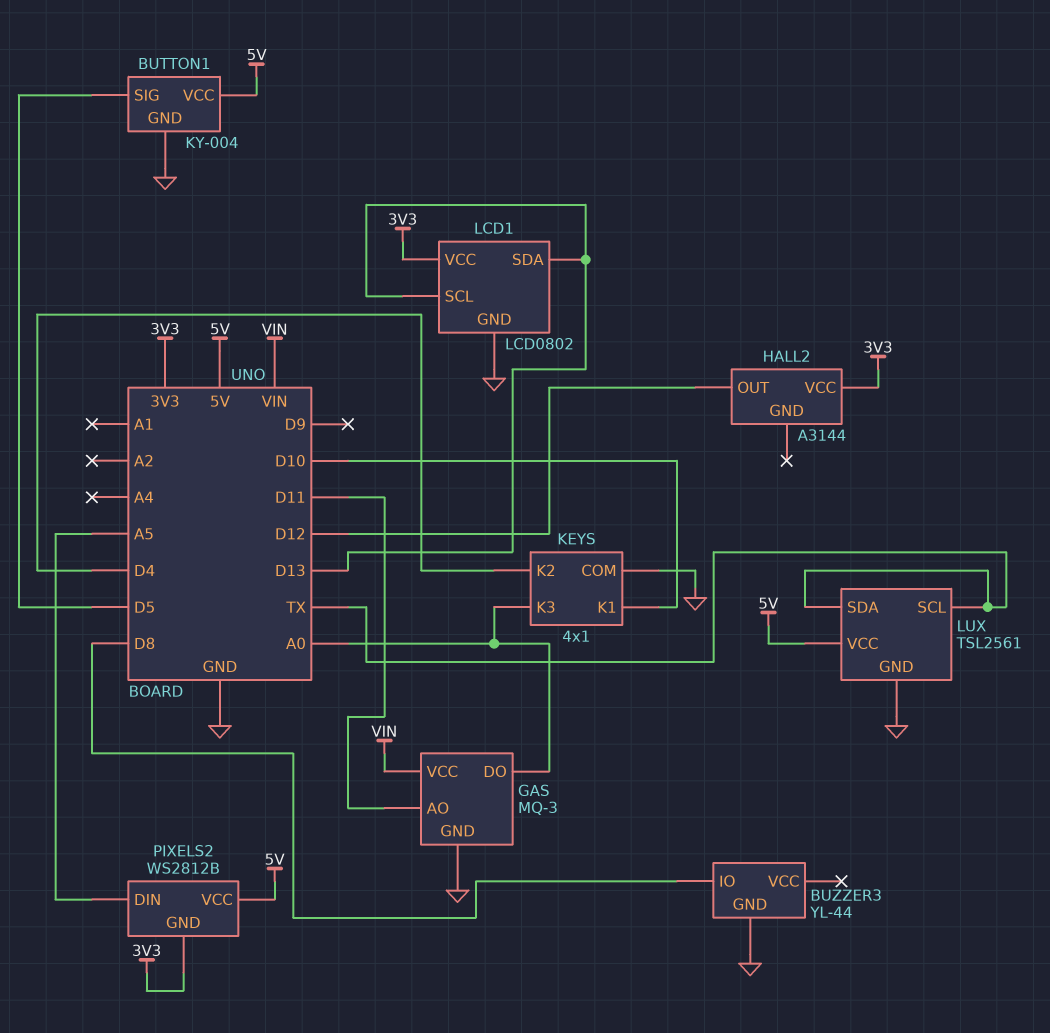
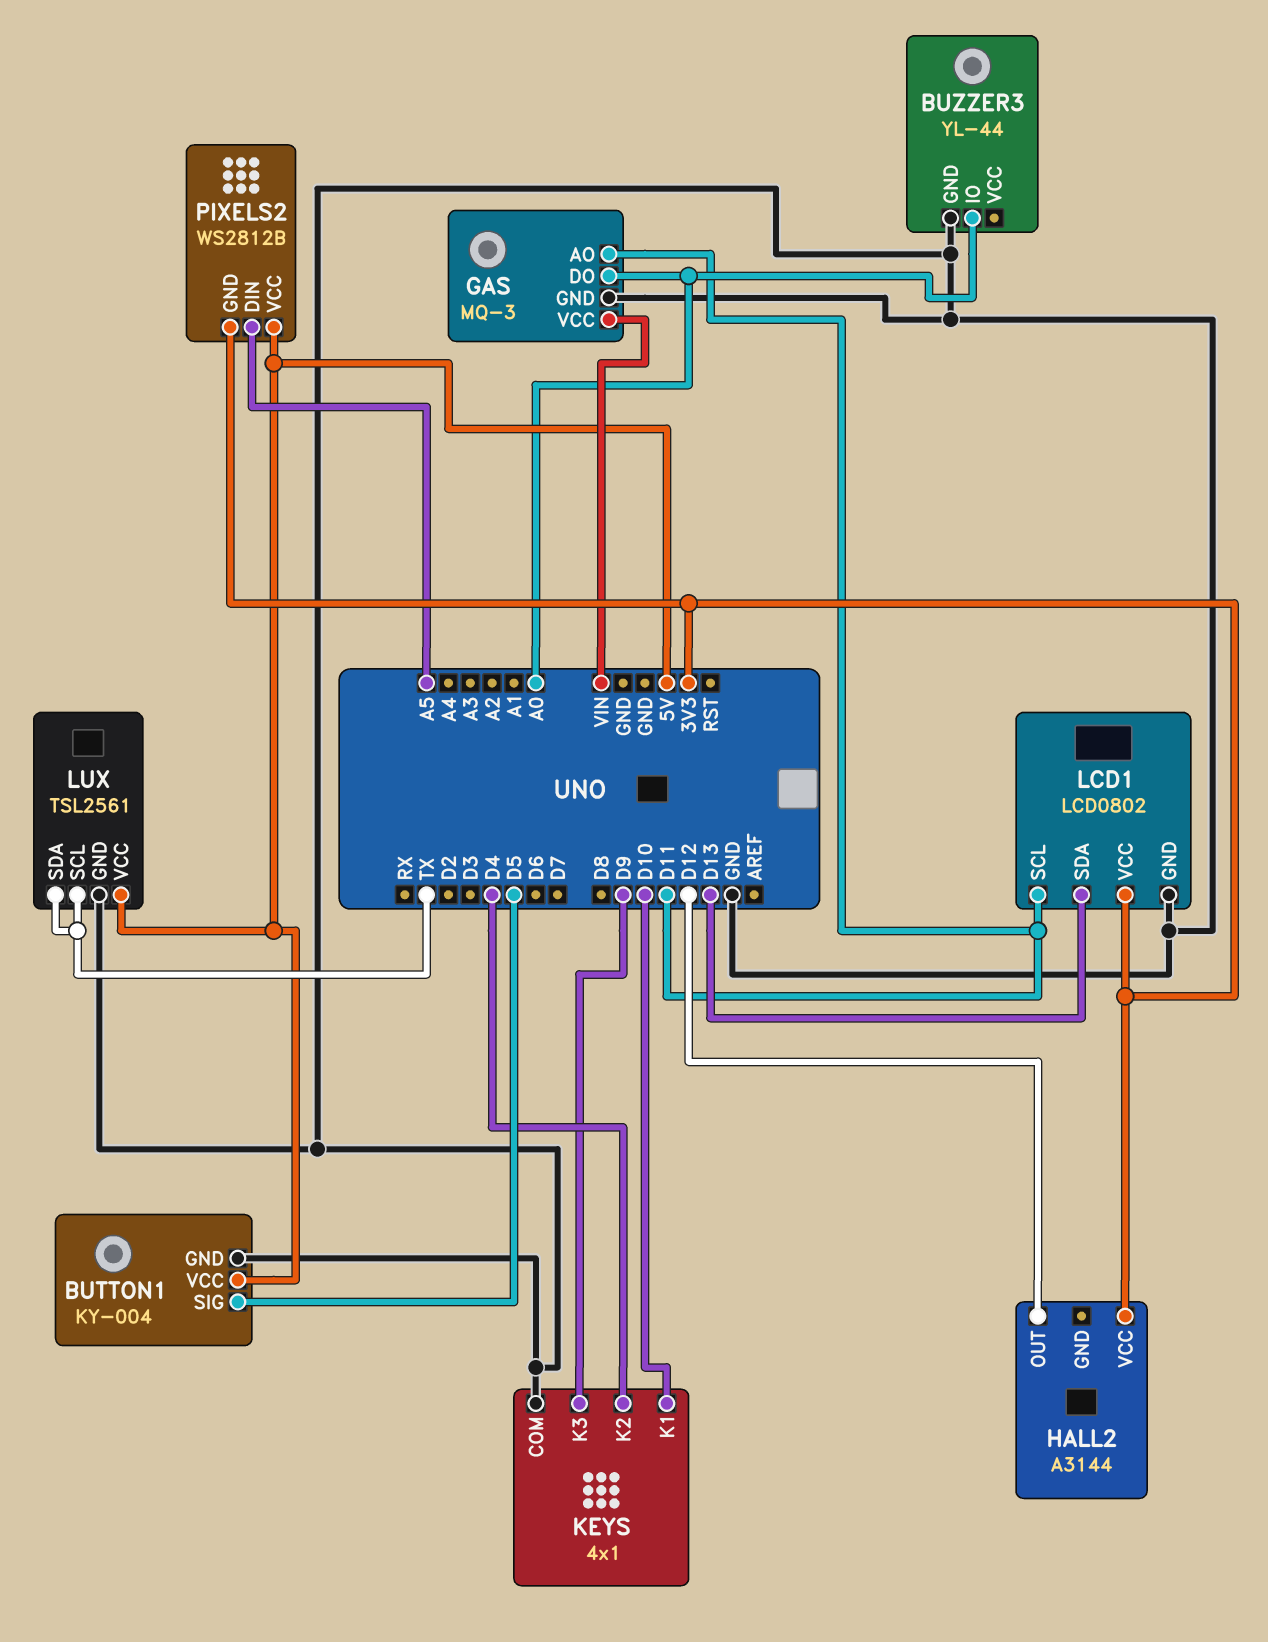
BUZZER3 pin IO: D8 -> A0
KEYS pin K3: A0 -> D9
LCD1 pin SCL: D13 -> D11

